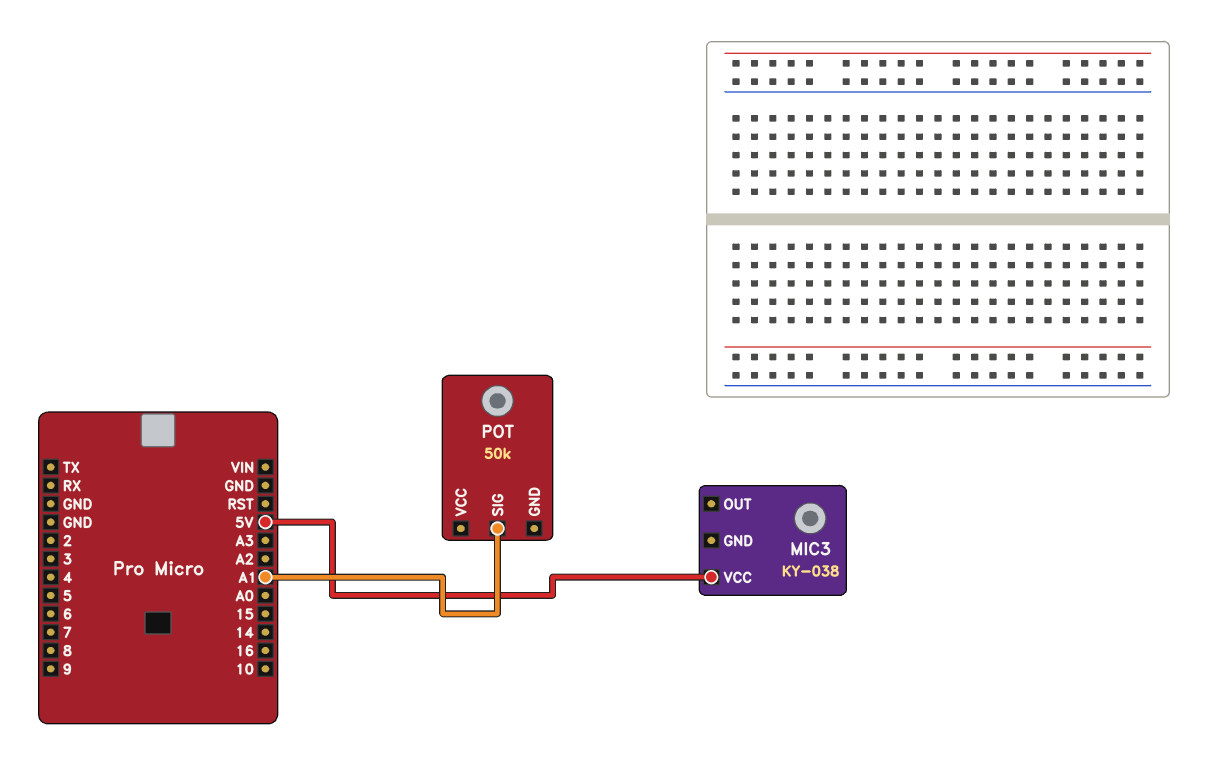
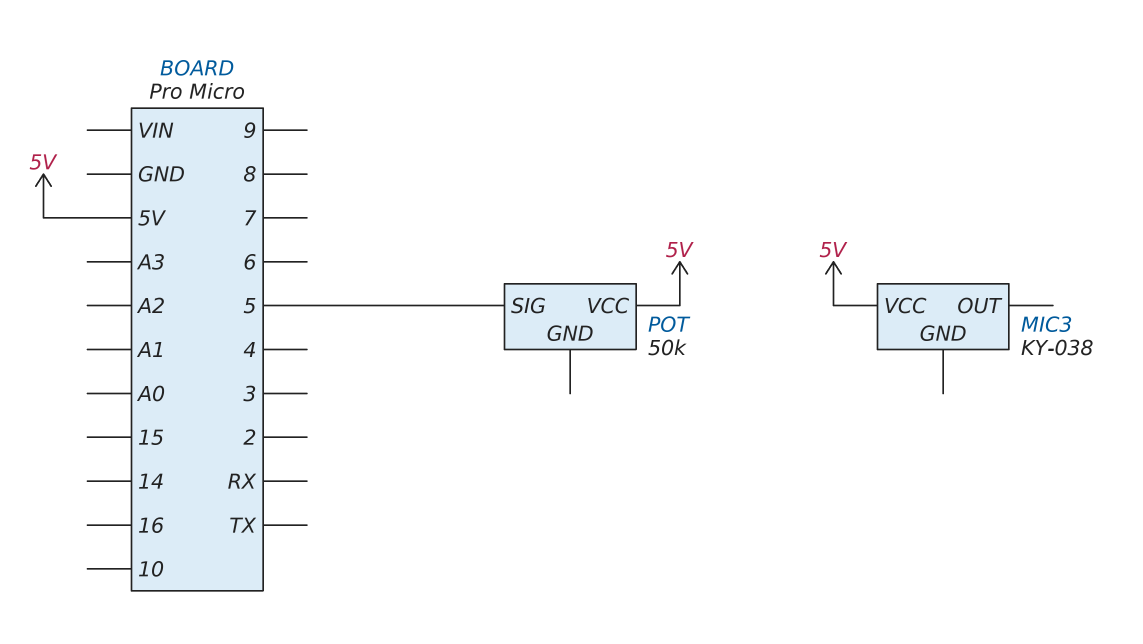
POT pin SIG: A1 -> 5
POT pin VCC: none -> 5V

